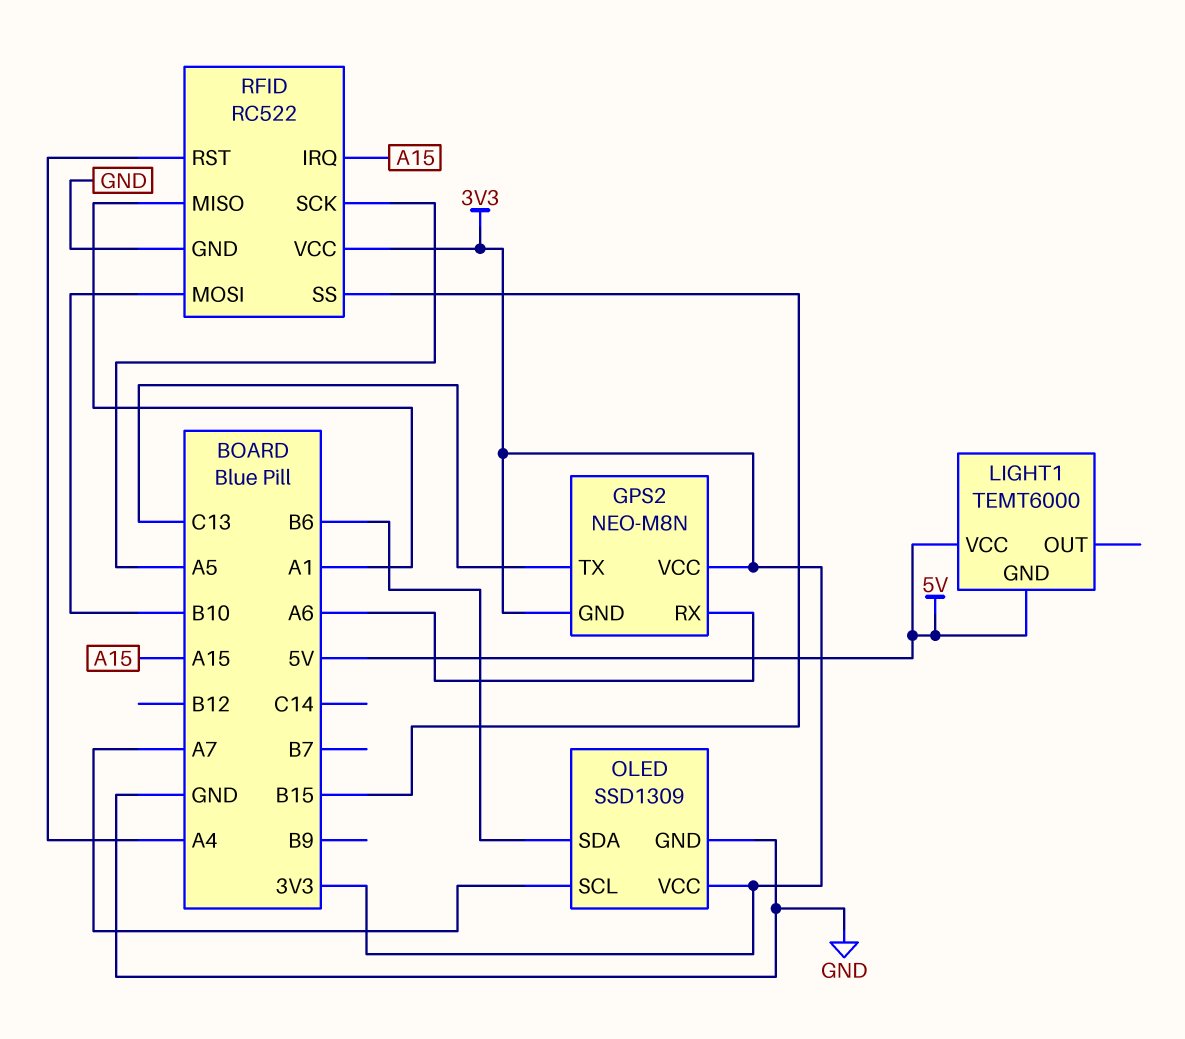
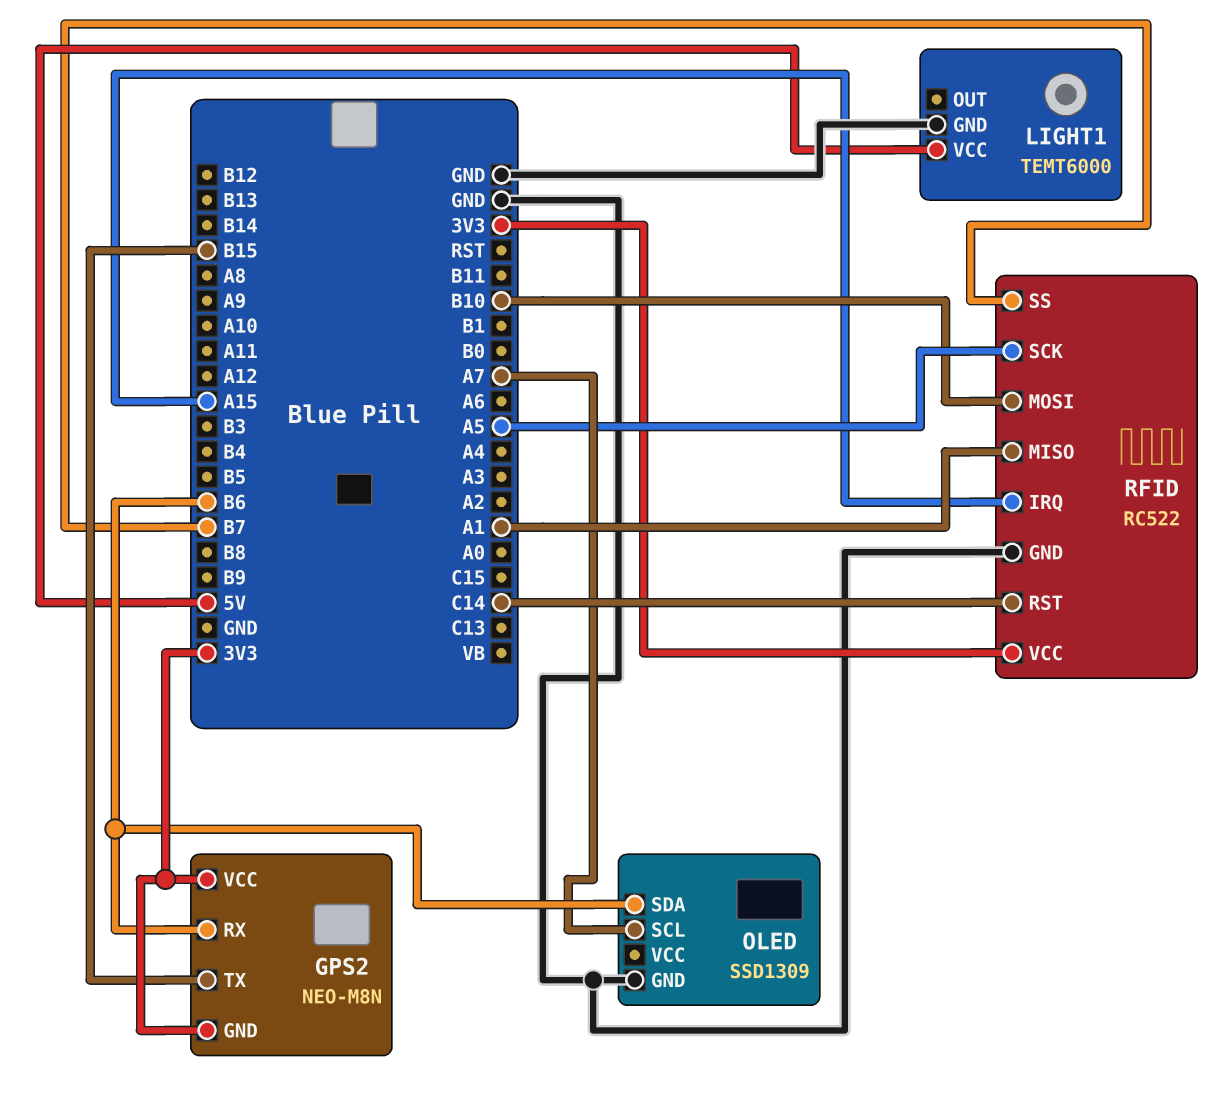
GPS2 pin RX: A6 -> B6
GPS2 pin TX: C13 -> B15
LIGHT1 pin GND: 5V -> GND
OLED pin VCC: 3V3 -> none
RFID pin RST: A4 -> C14
RFID pin SS: B15 -> B7

